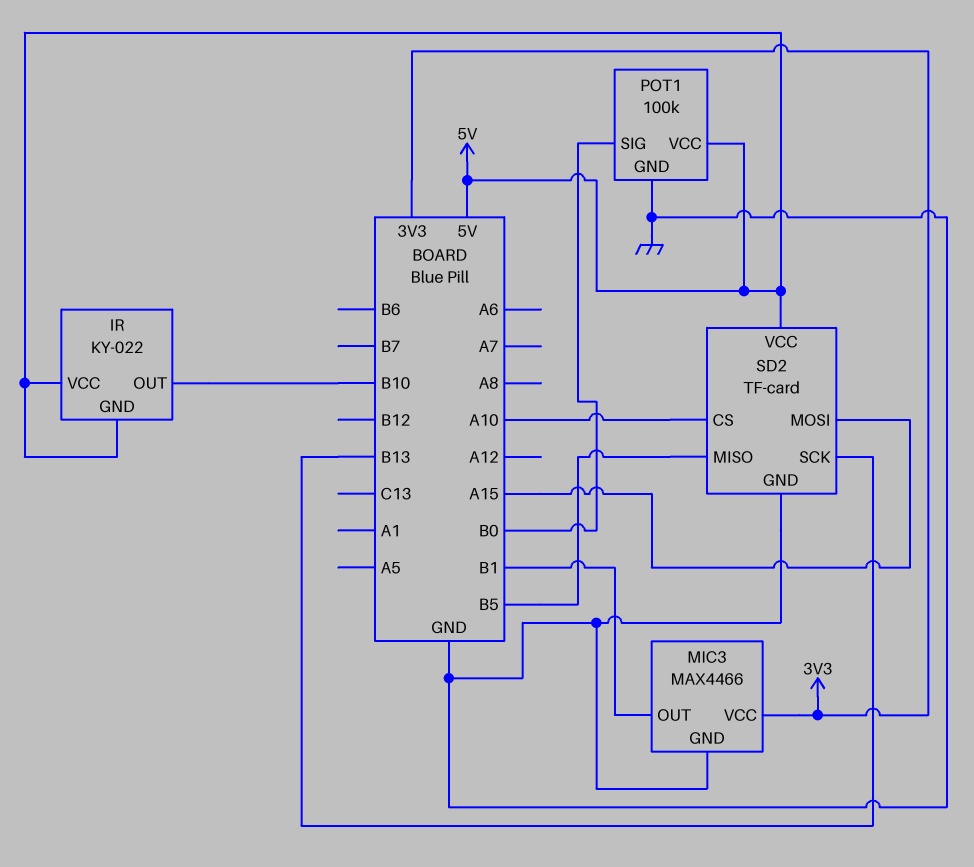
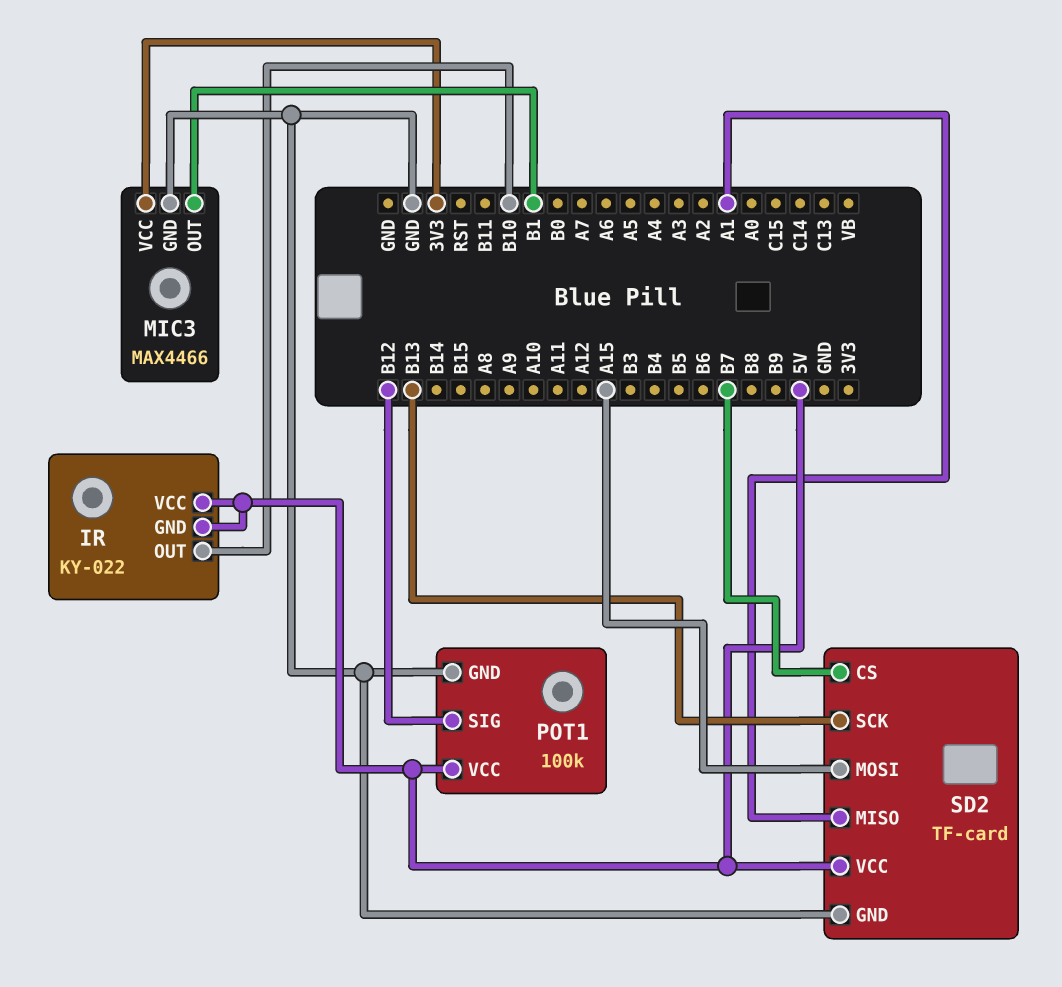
POT1 pin SIG: B0 -> B12
SD2 pin CS: A10 -> B7
SD2 pin MISO: B5 -> A1

